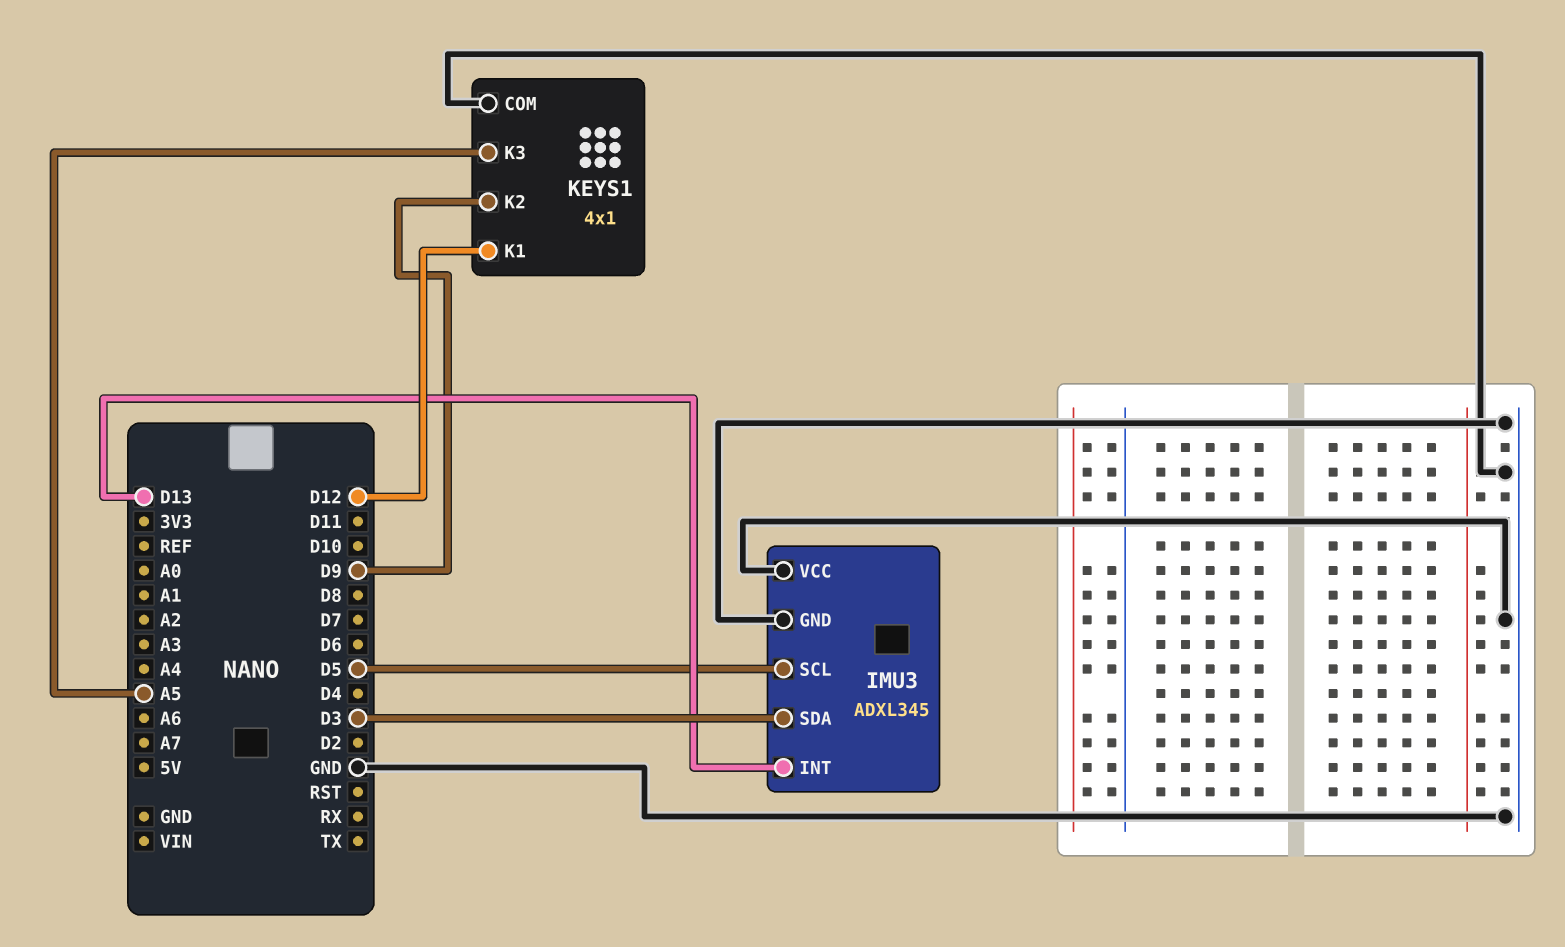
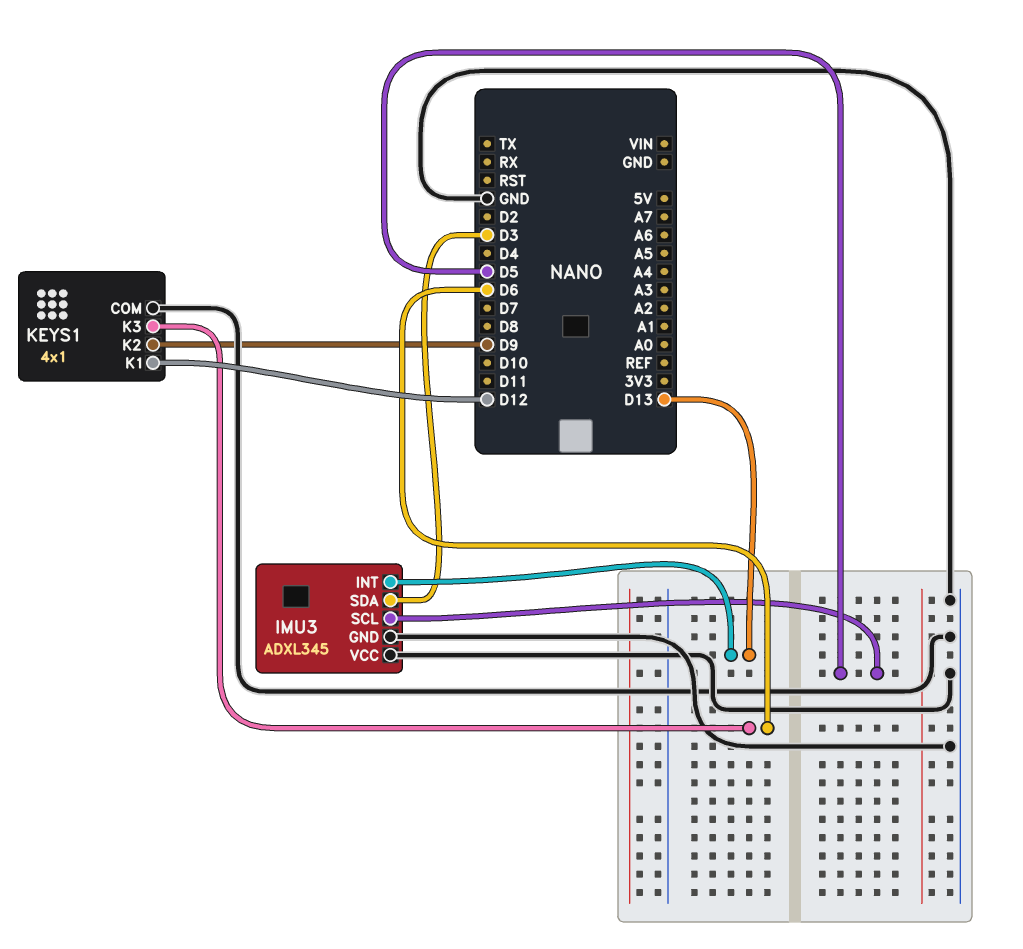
KEYS1 pin K3: A5 -> D6

